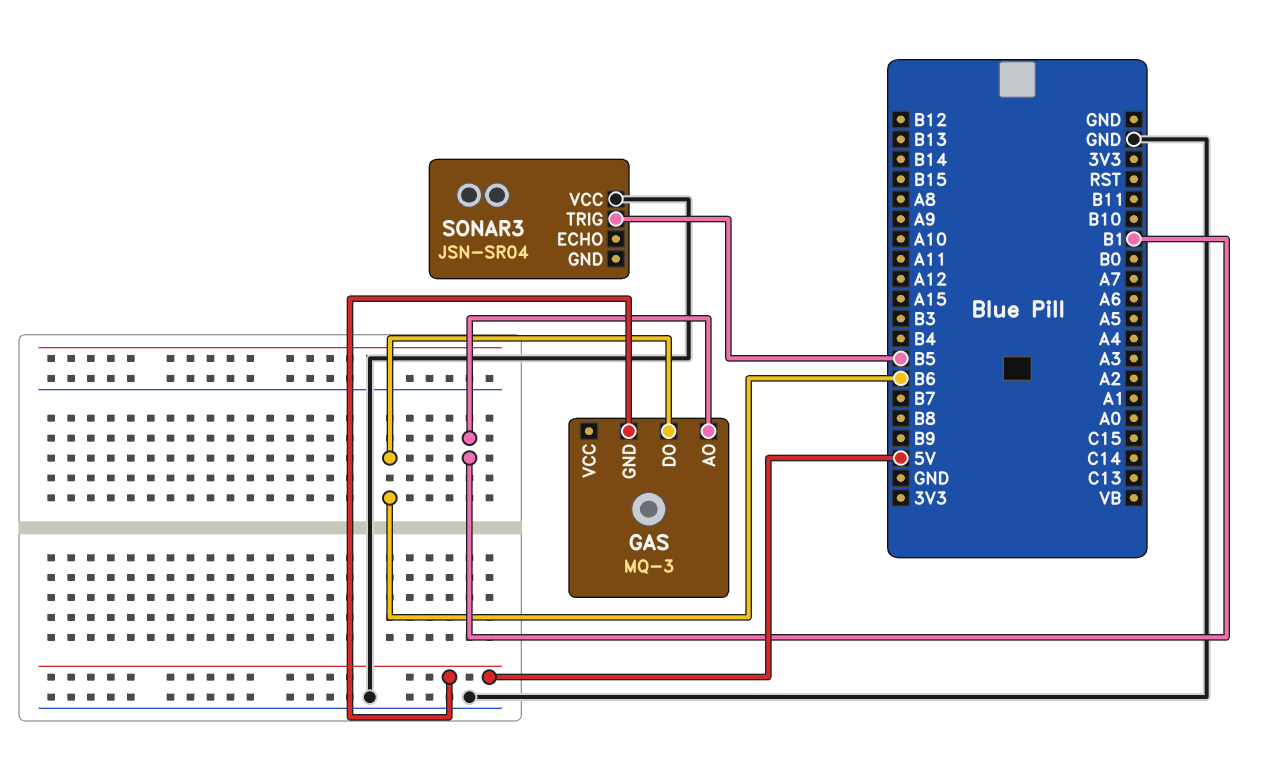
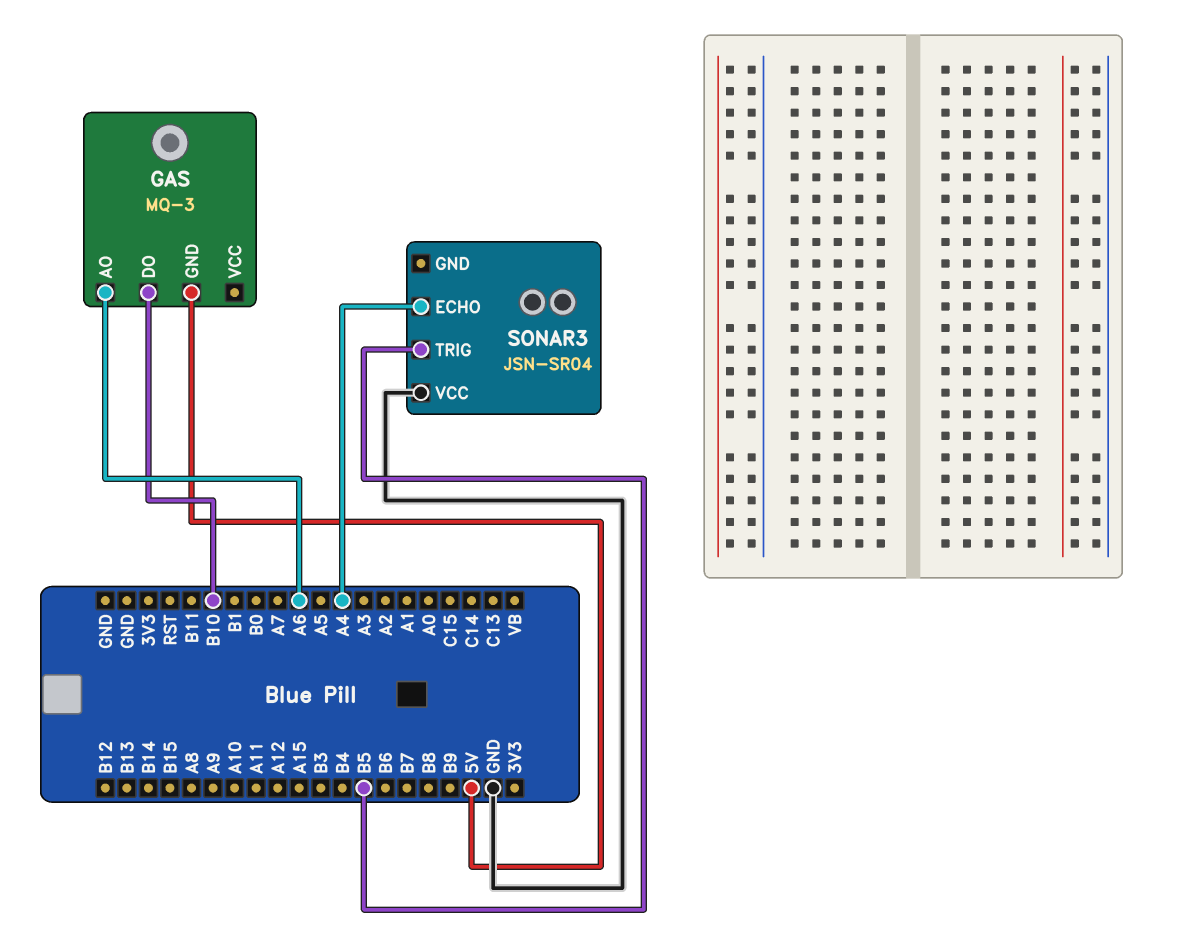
GAS pin AO: B1 -> A6
GAS pin DO: B6 -> B10
SONAR3 pin ECHO: none -> A4

